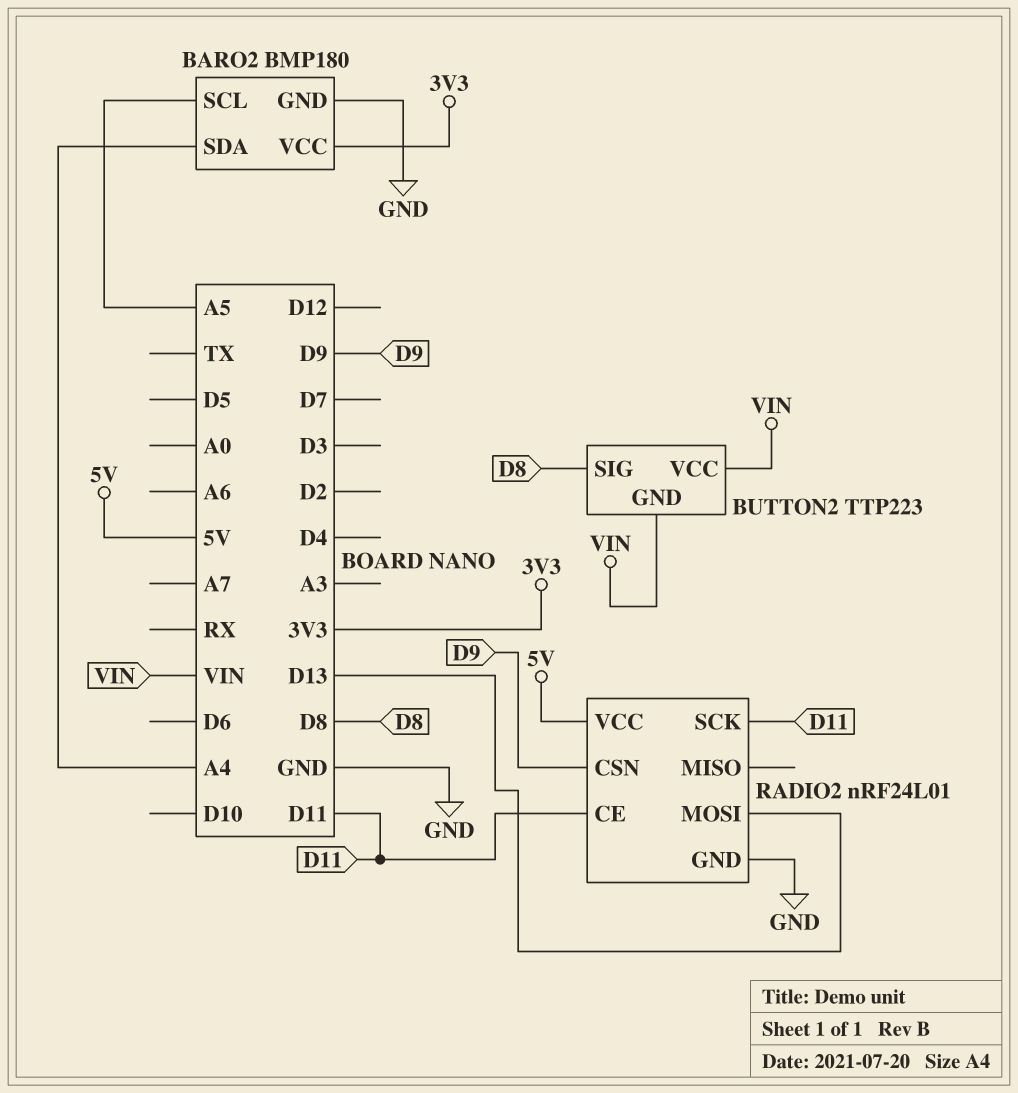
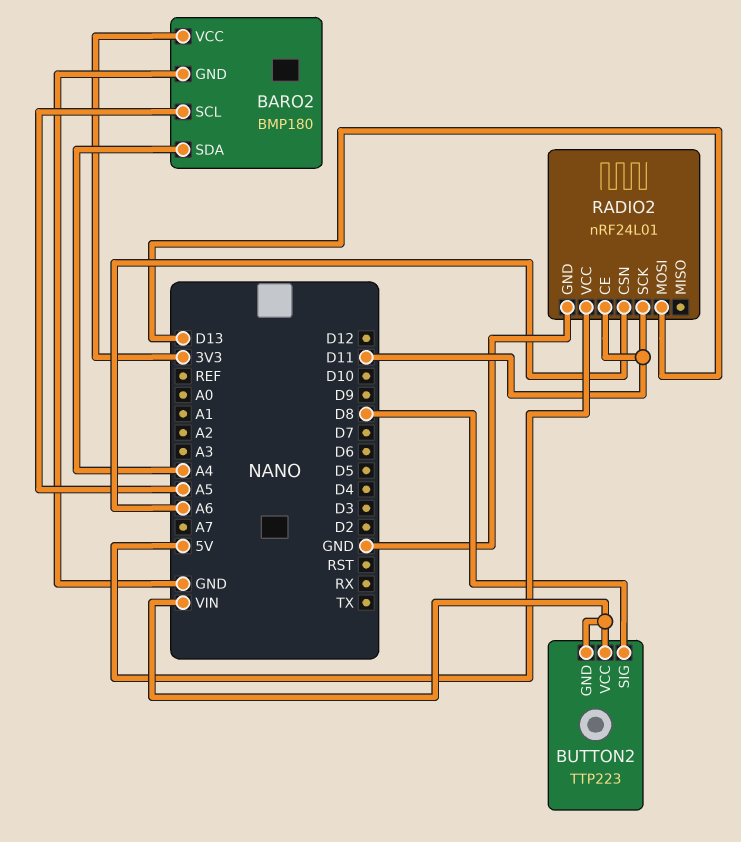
RADIO2 pin CSN: D9 -> A6

